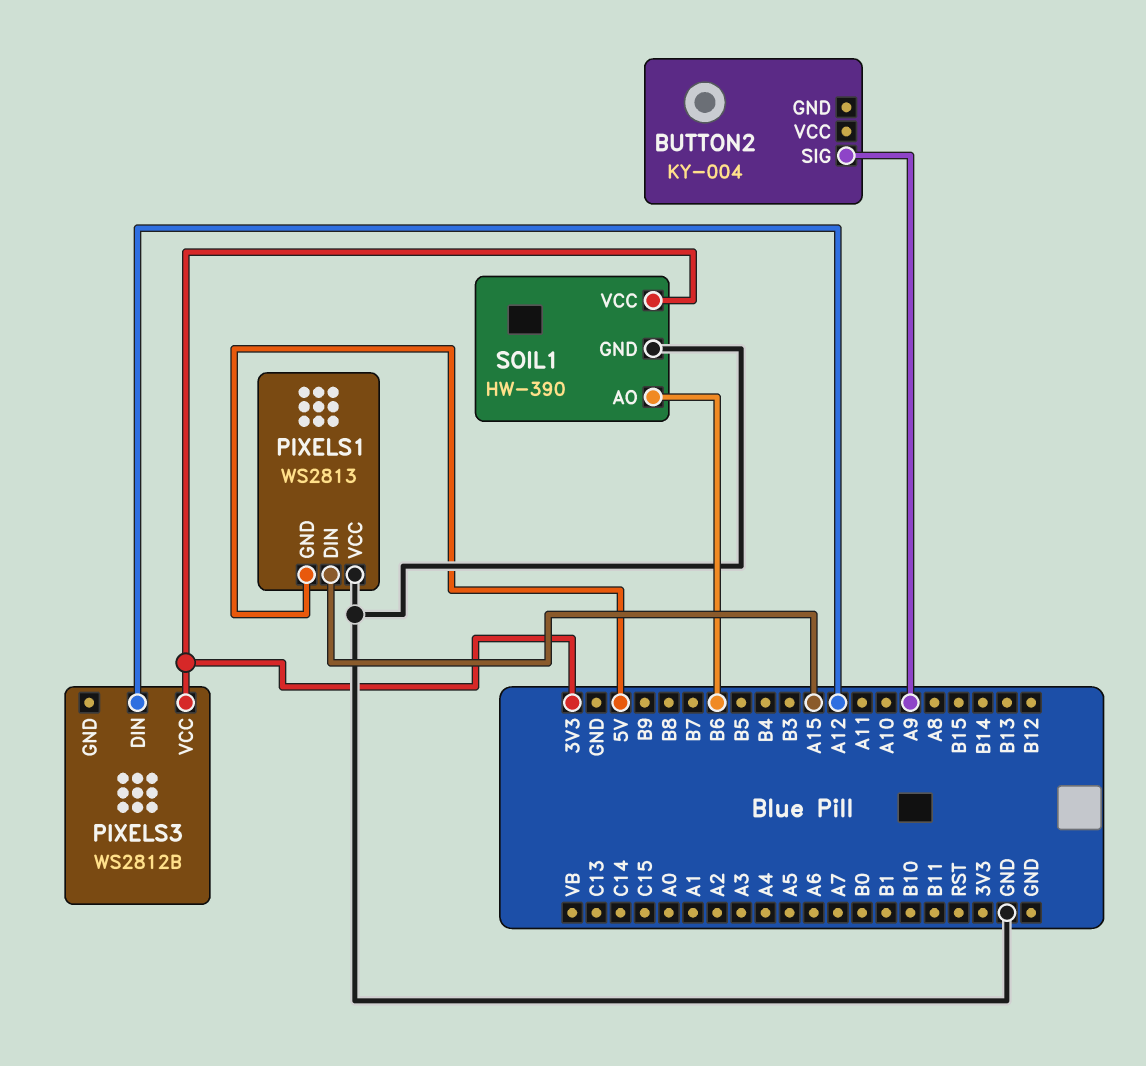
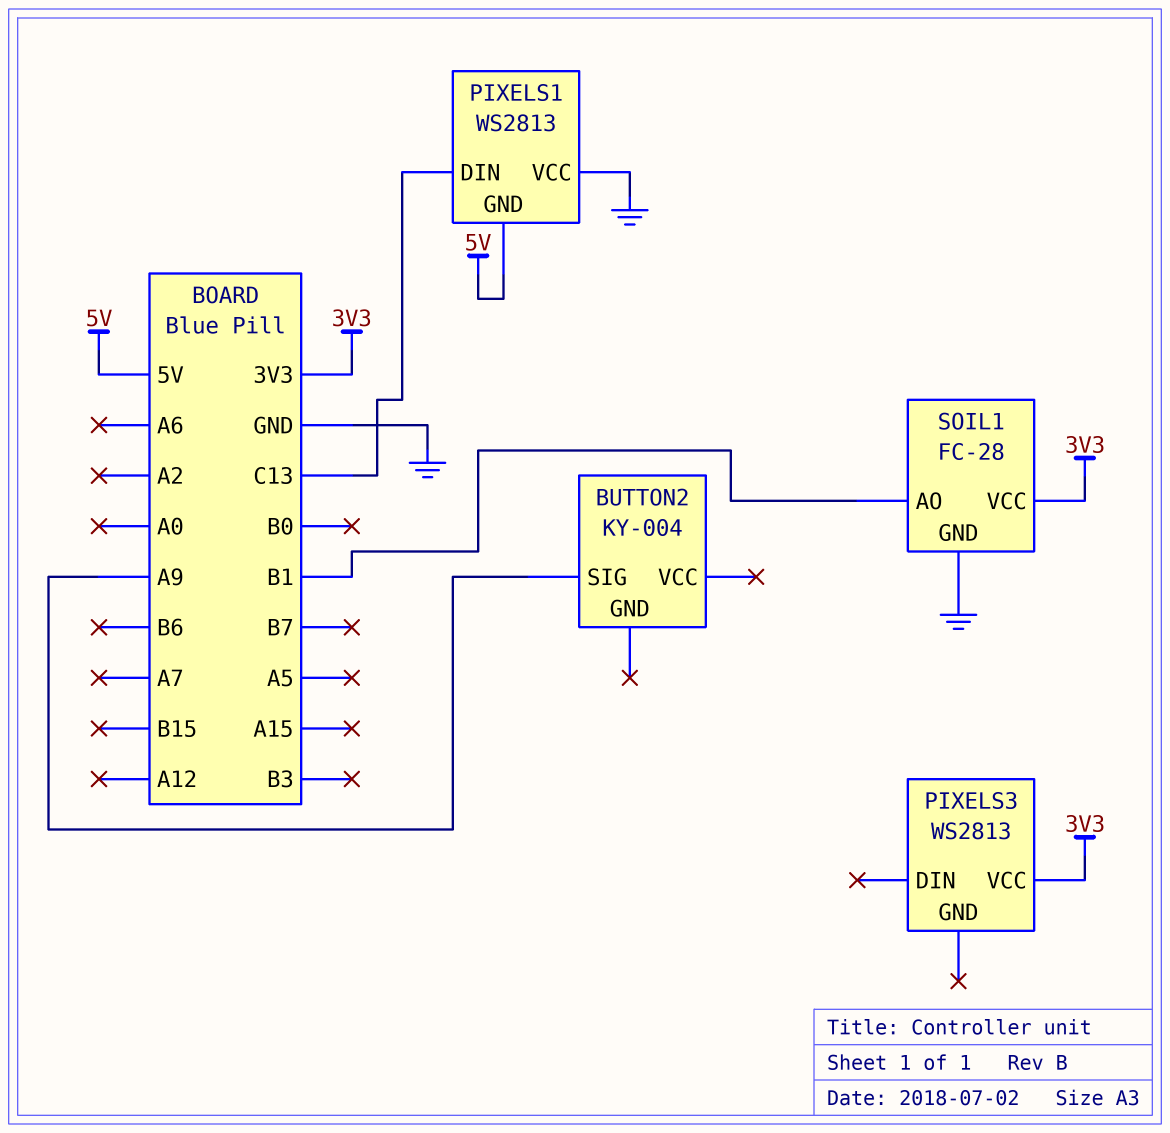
PIXELS1 pin DIN: A15 -> C13
PIXELS3: WS2812B -> WS2813
PIXELS3 pin DIN: A12 -> none
SOIL1: HW-390 -> FC-28
SOIL1 pin AO: B6 -> B1

